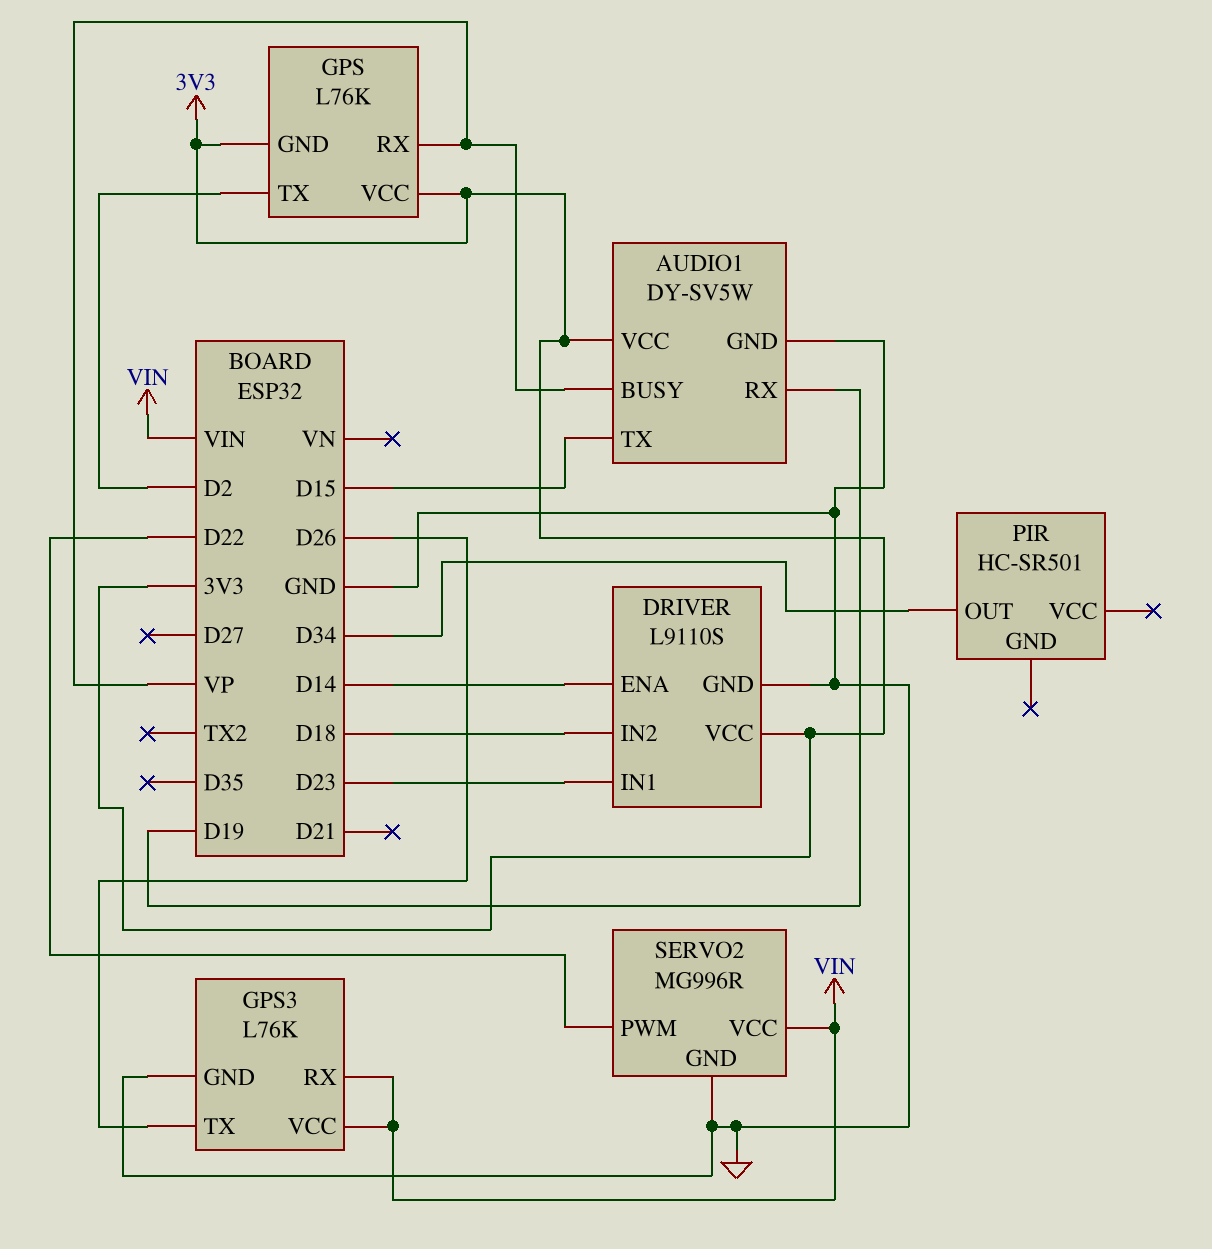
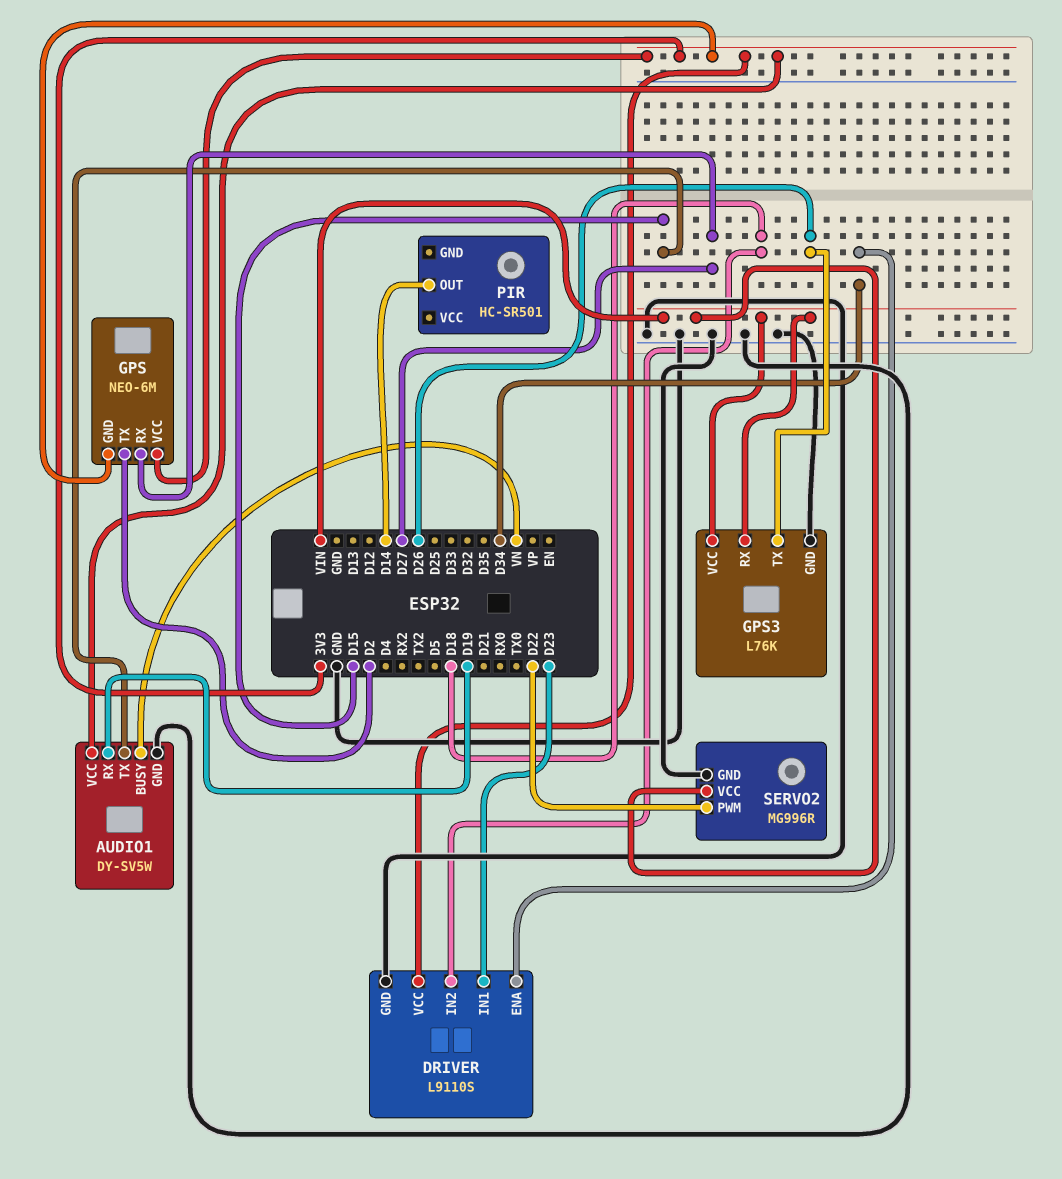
AUDIO1 pin BUSY: VP -> VN
DRIVER pin ENA: D14 -> D34
GPS: L76K -> NEO-6M
GPS pin RX: VP -> D27
PIR pin OUT: D34 -> D14

